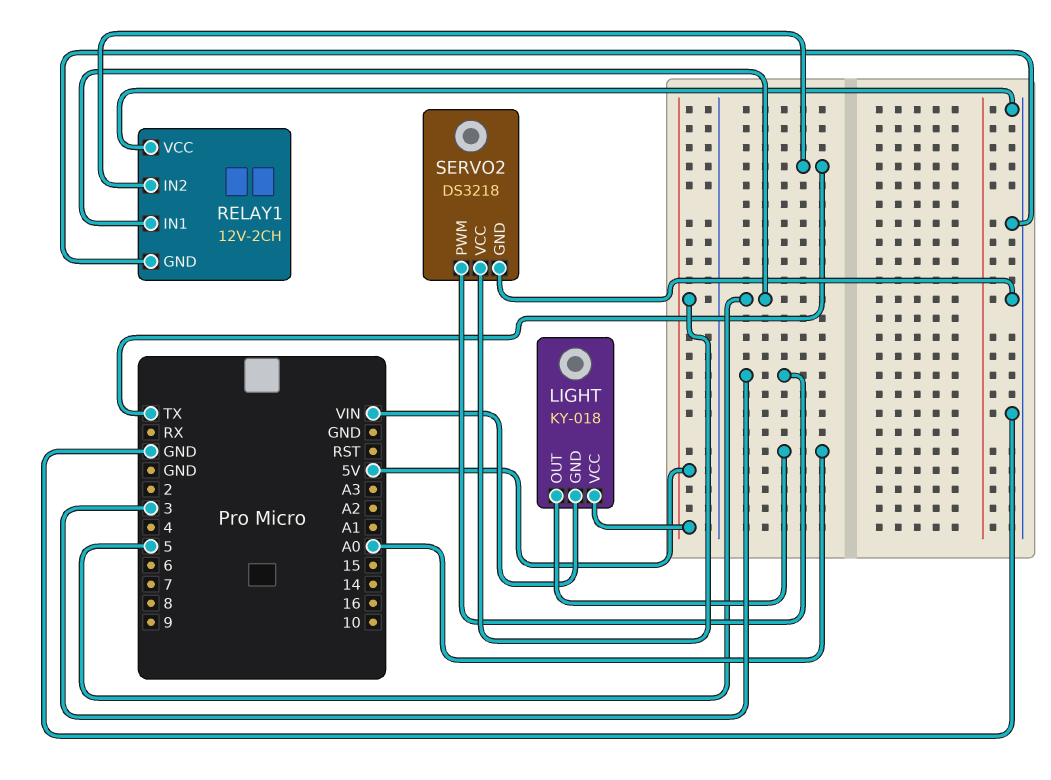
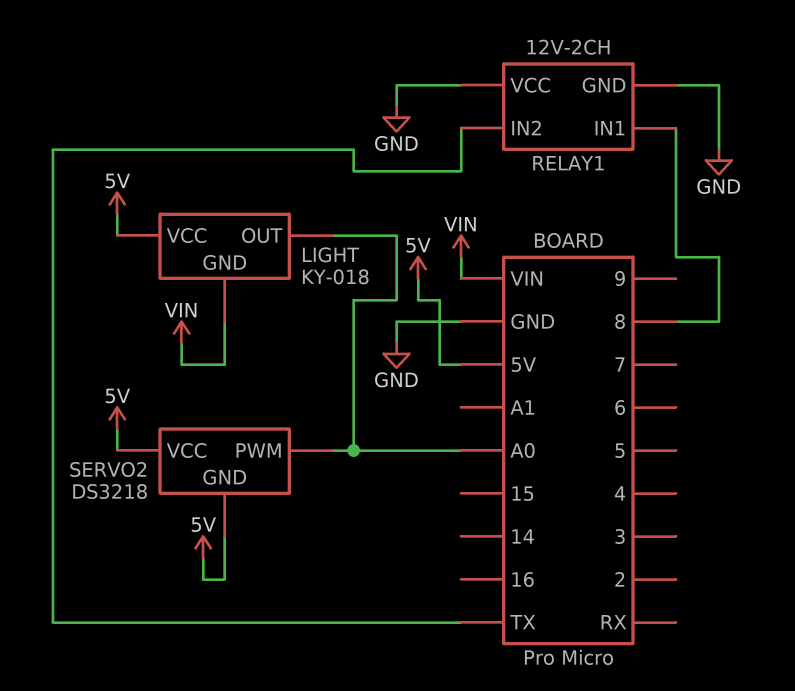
RELAY1 pin IN1: 5 -> 8
SERVO2 pin GND: GND -> 5V
SERVO2 pin PWM: 3 -> A0

